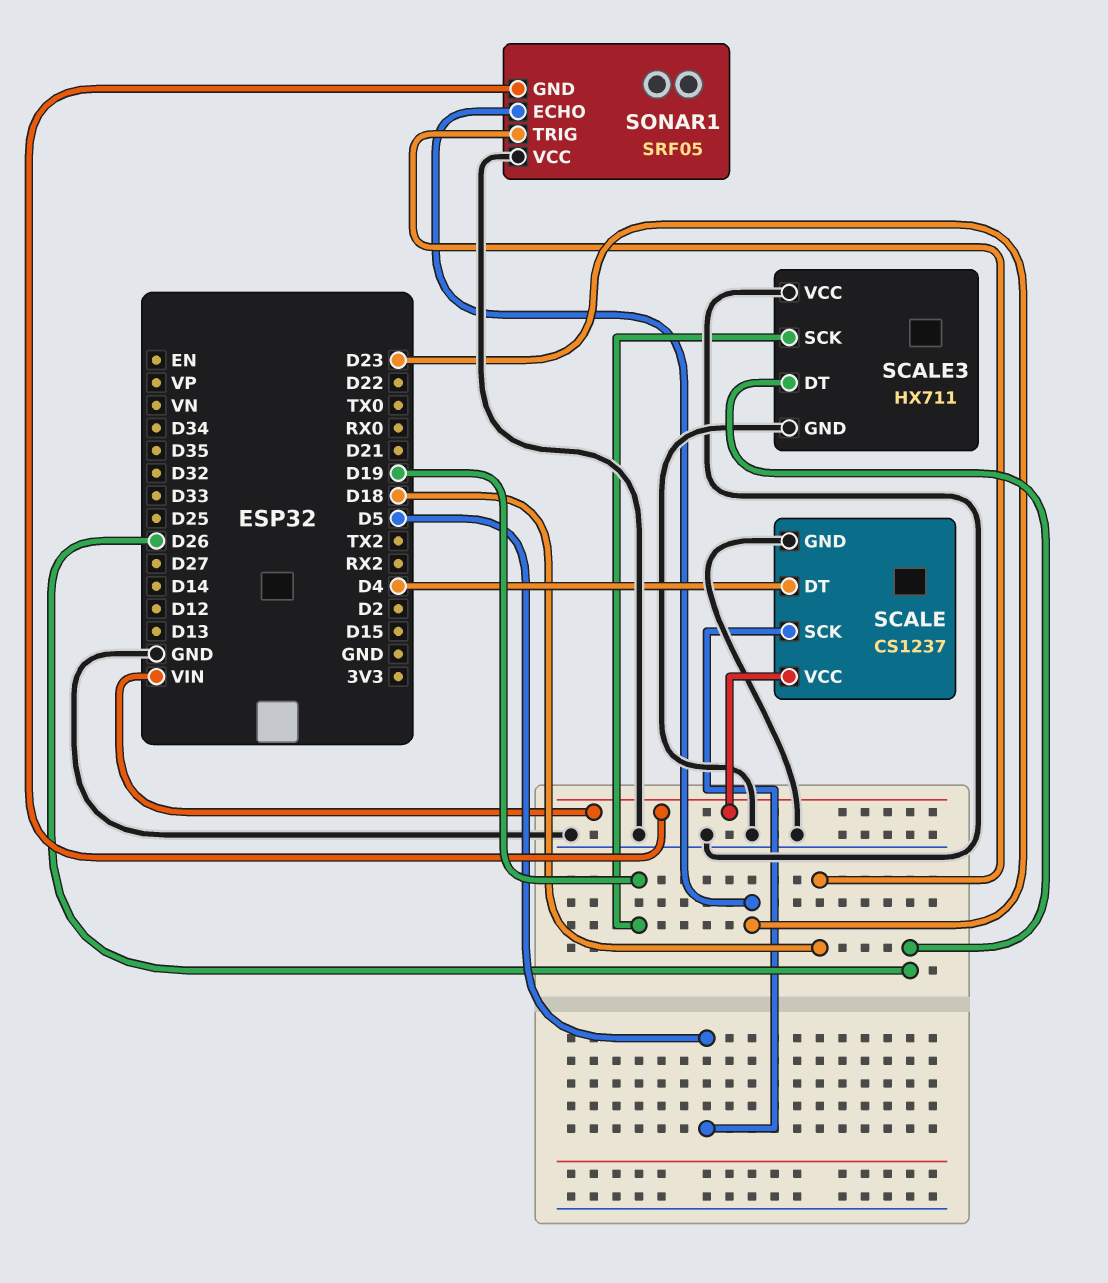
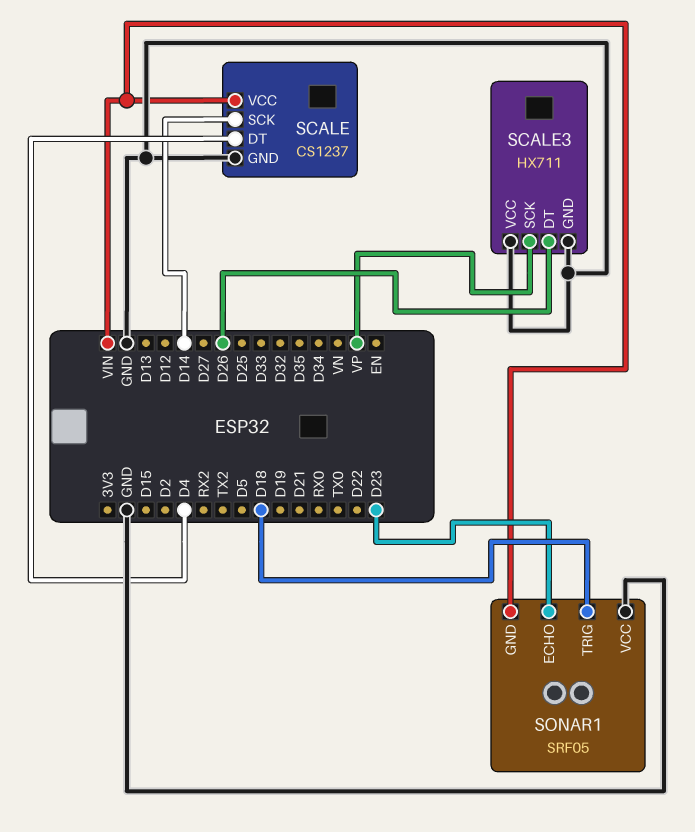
SCALE pin SCK: D5 -> D14
SCALE3 pin SCK: D19 -> VP

